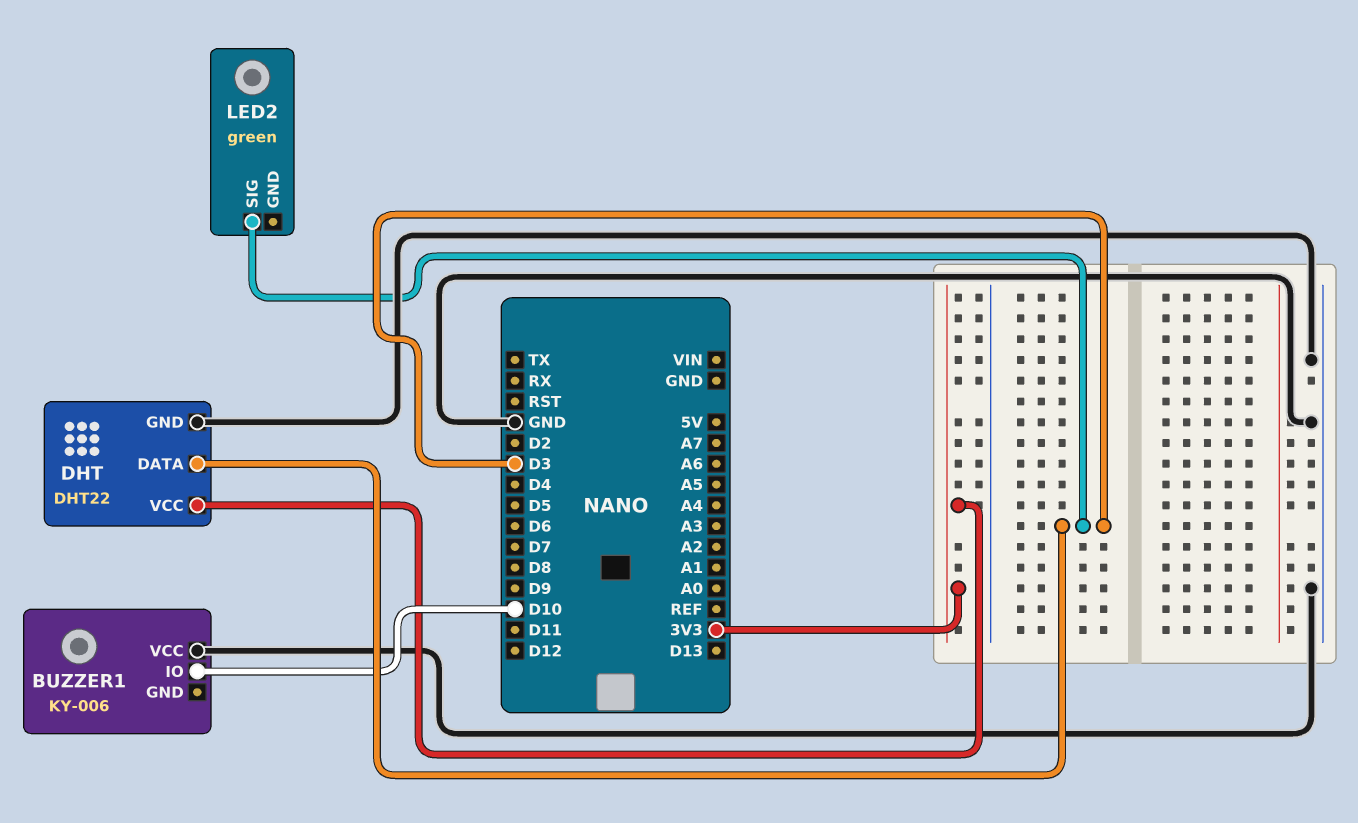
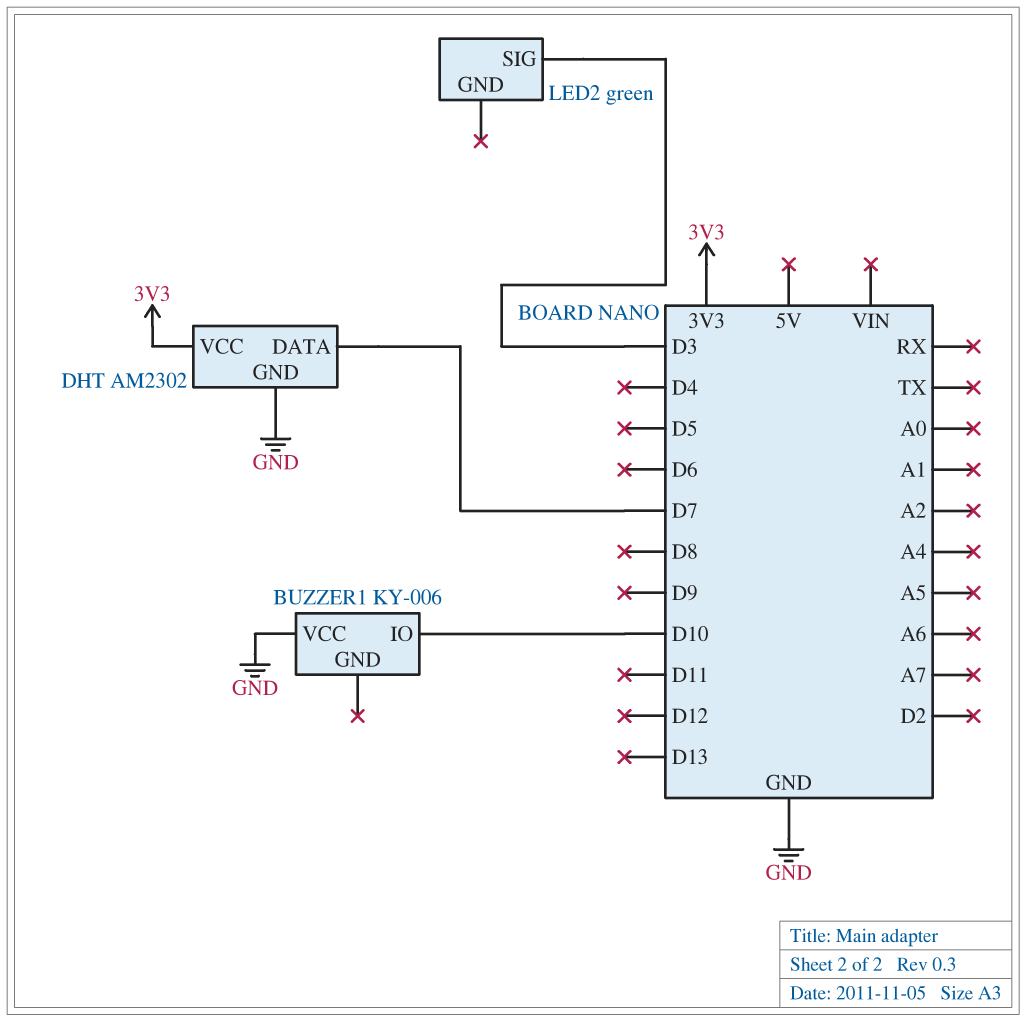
DHT: DHT22 -> AM2302
DHT pin DATA: D3 -> D7

